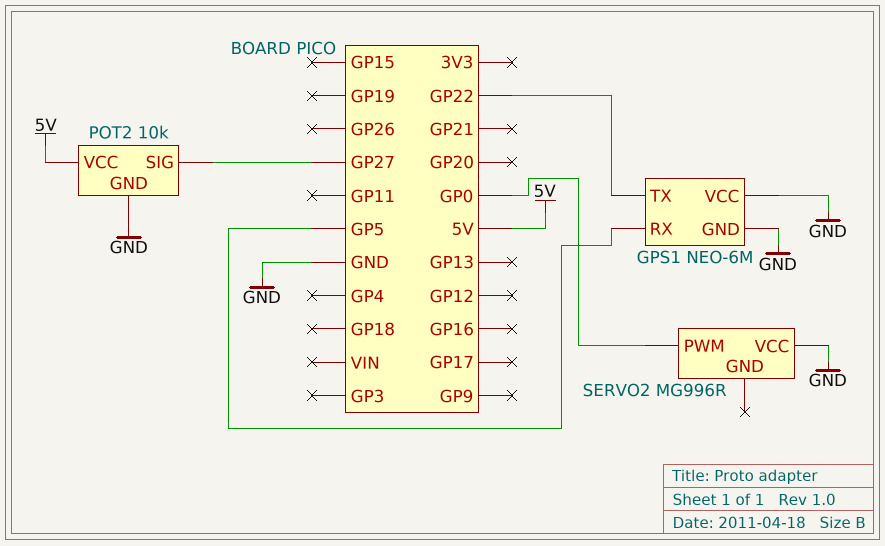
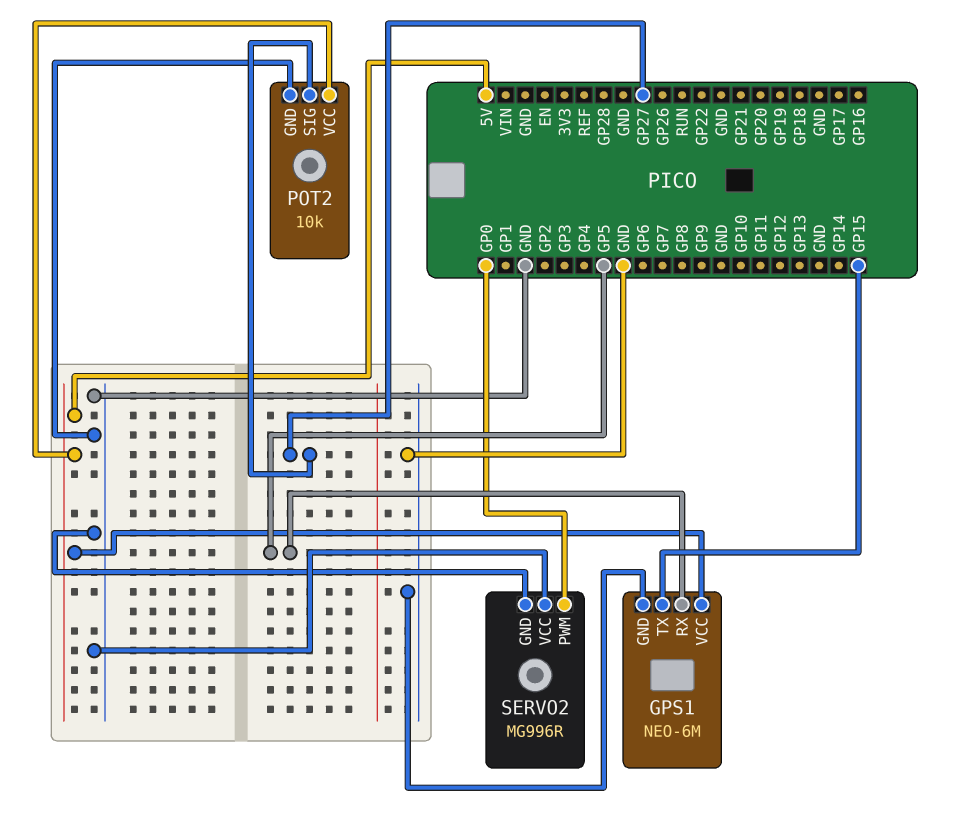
GPS1 pin TX: GP22 -> GP15
GPS1 pin VCC: GND -> 5V
SERVO2 pin GND: none -> GND

